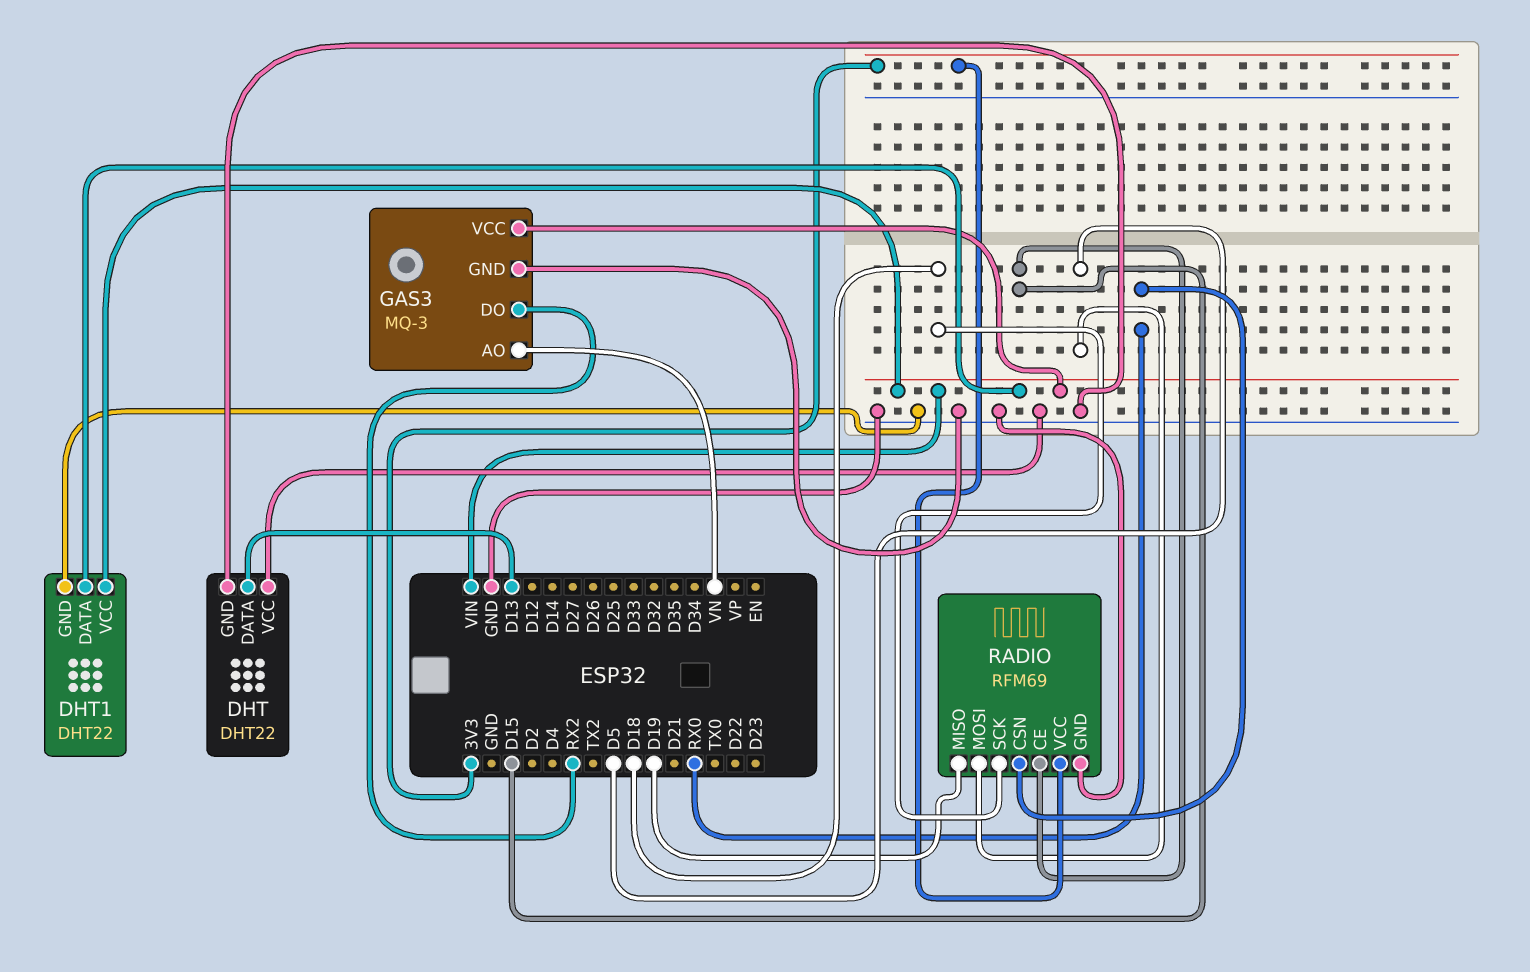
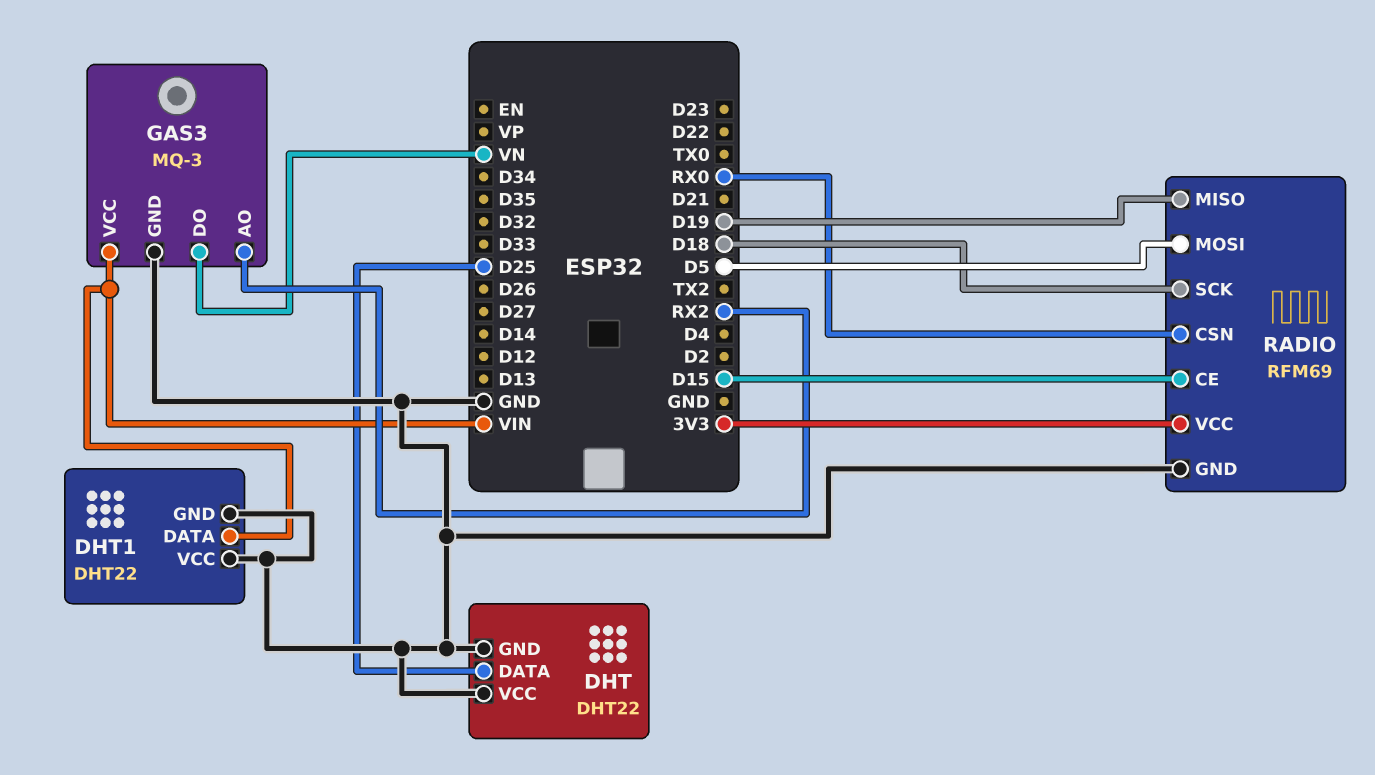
DHT pin DATA: D13 -> D25
DHT1 pin VCC: VIN -> GND
GAS3 pin AO: VN -> RX2
GAS3 pin DO: RX2 -> VN

